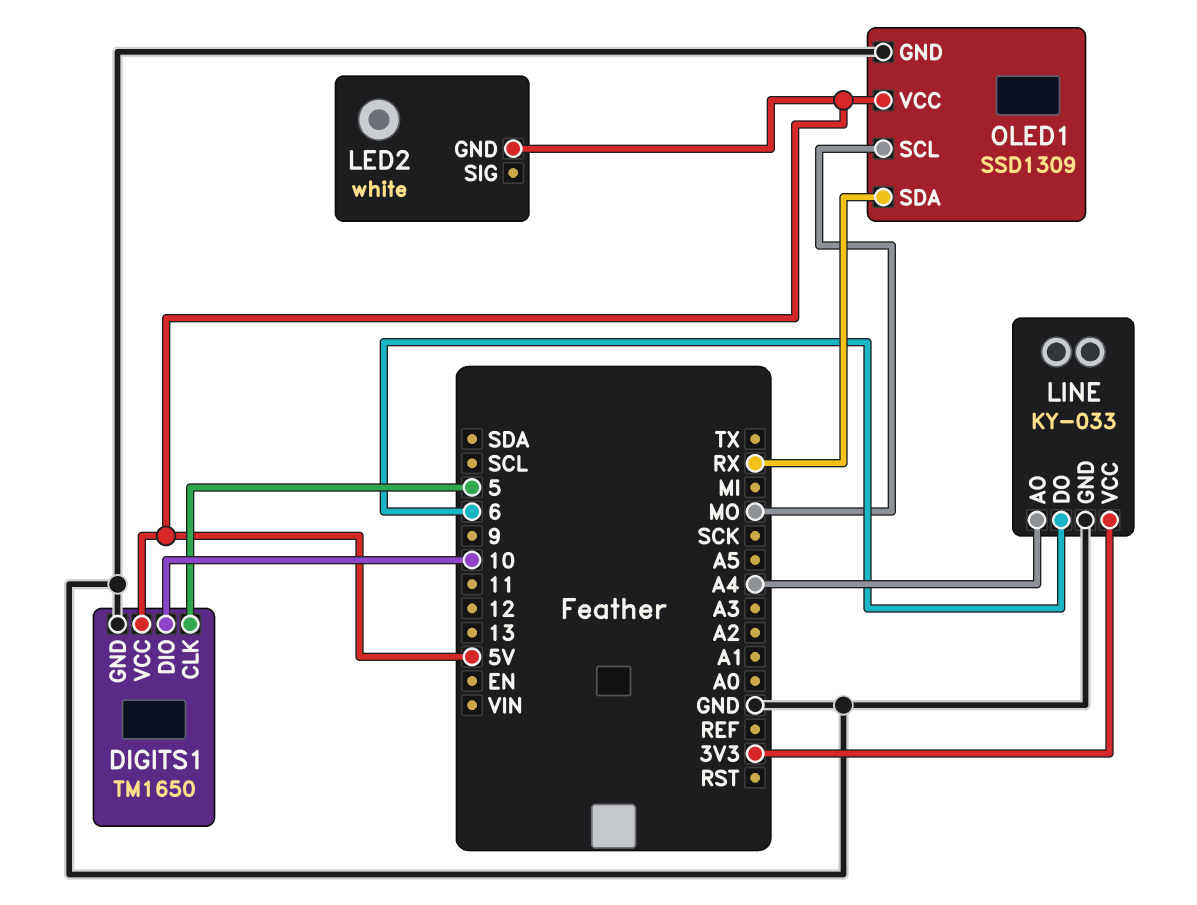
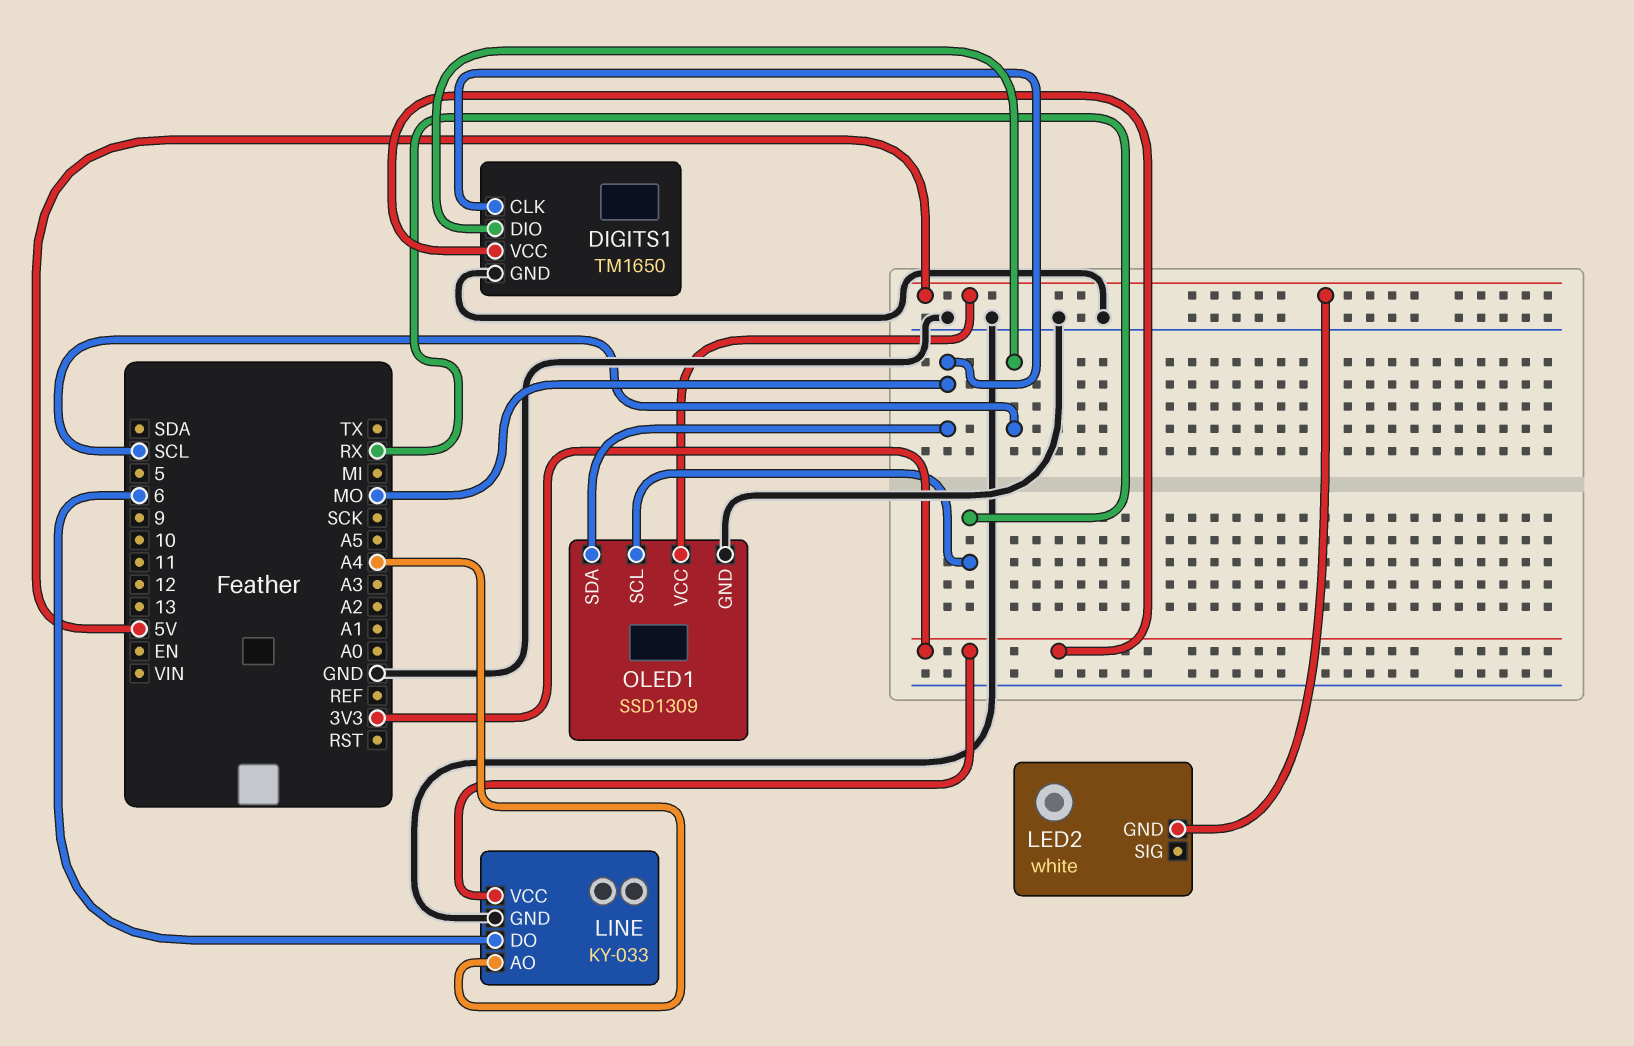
DIGITS1 pin CLK: 5 -> MO
DIGITS1 pin DIO: 10 -> SCL
DIGITS1 pin VCC: 5V -> 3V3
OLED1 pin SCL: MO -> RX
OLED1 pin SDA: RX -> MO

